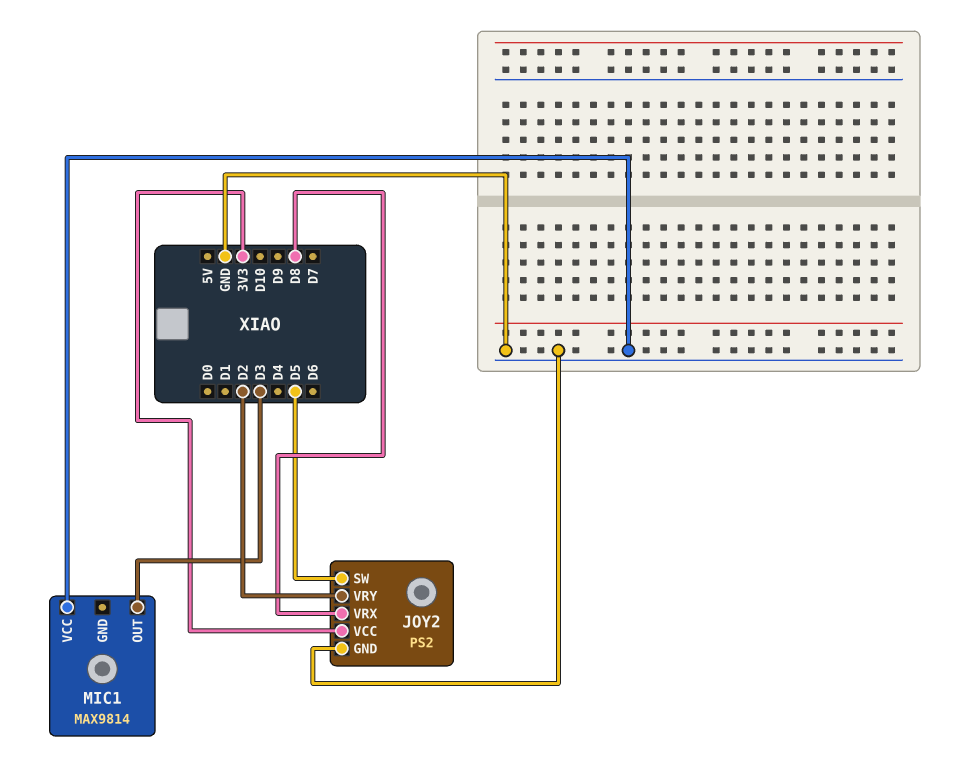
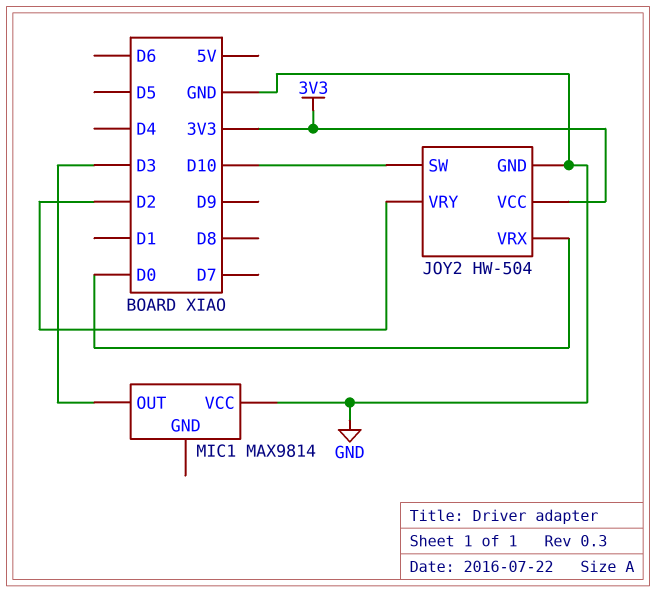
JOY2: PS2 -> HW-504
JOY2 pin SW: D5 -> D10
JOY2 pin VRX: D8 -> D0

